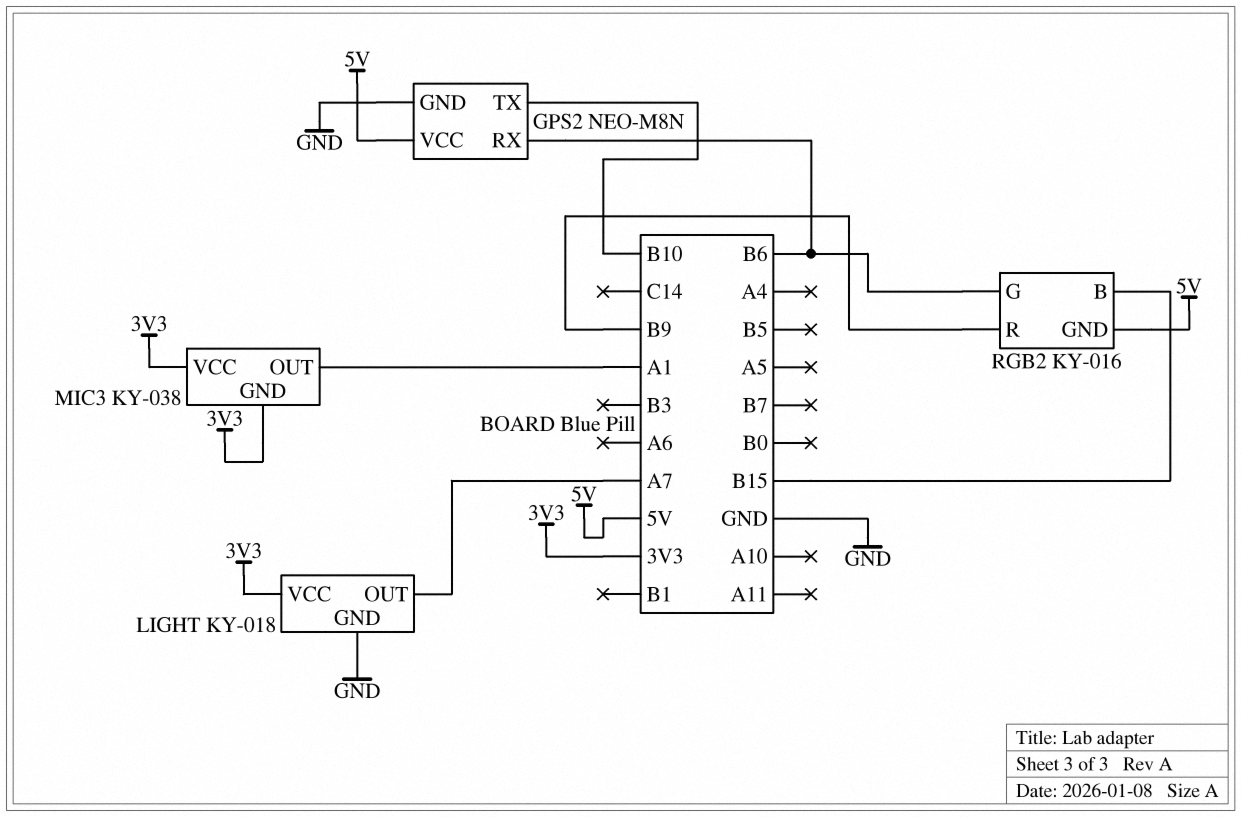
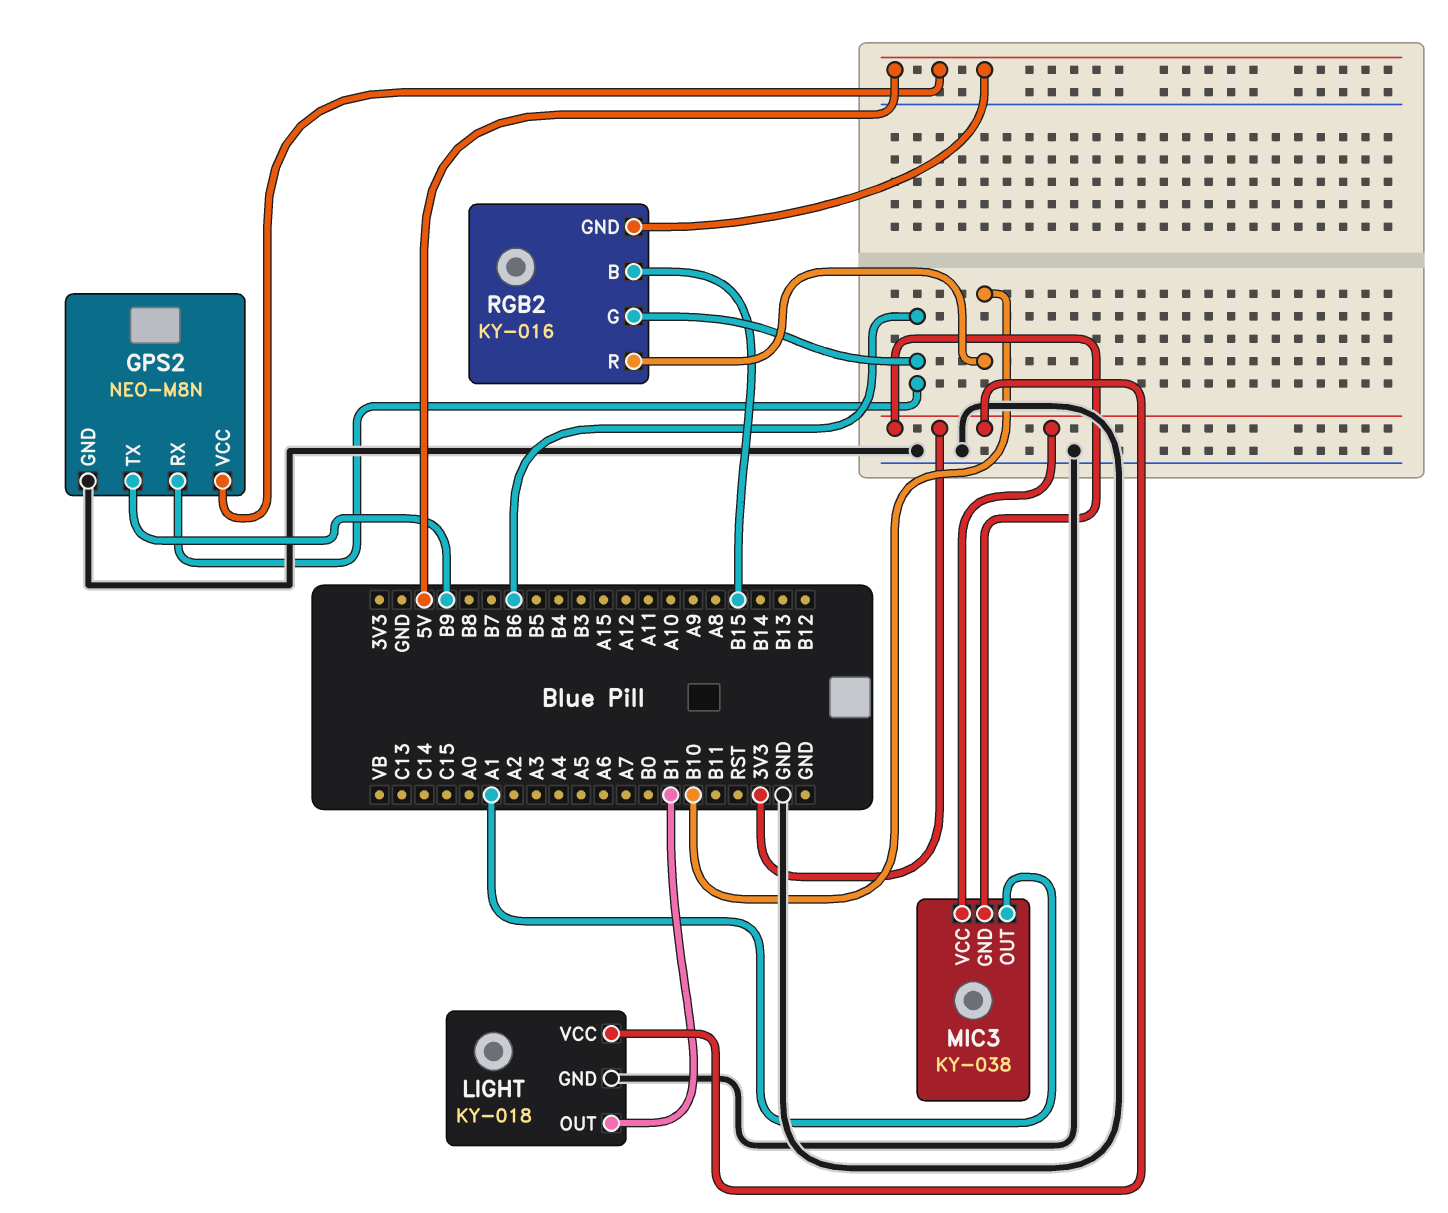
GPS2 pin TX: B10 -> B9
LIGHT pin OUT: A7 -> B1
RGB2 pin R: B9 -> B10

